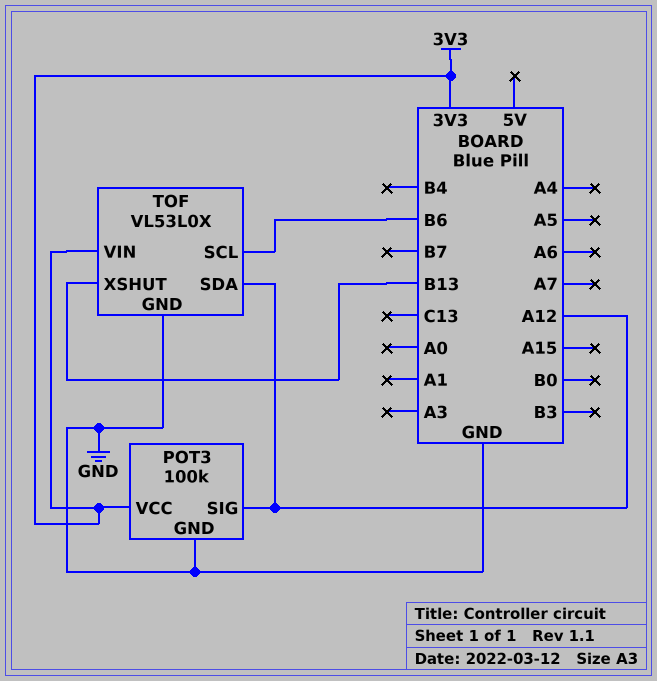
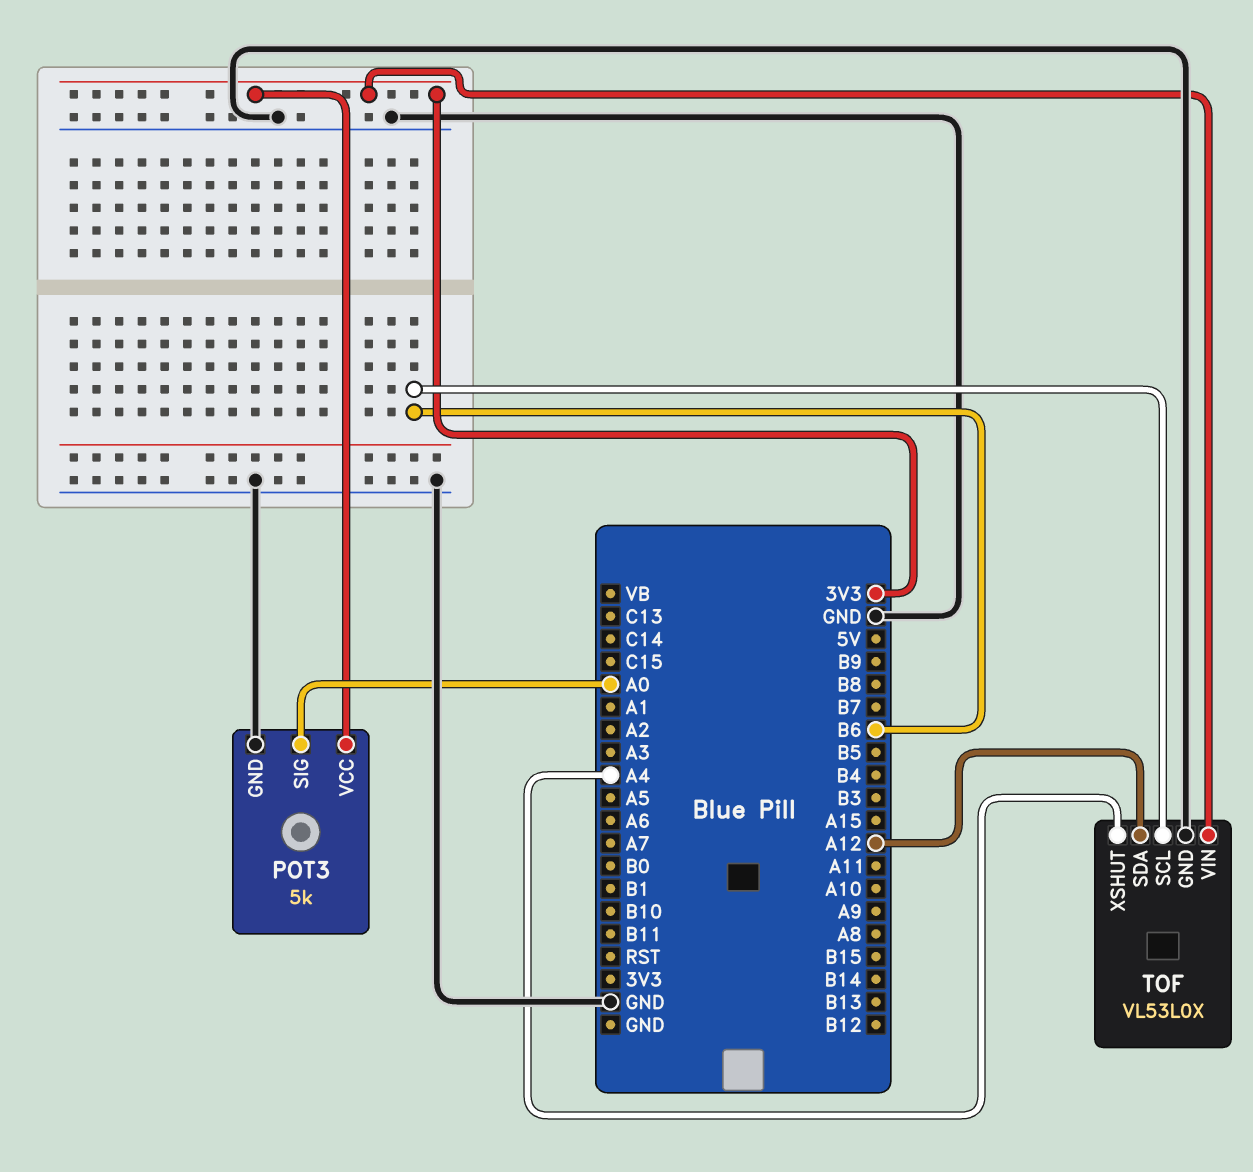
POT3: 100k -> 5k
POT3 pin SIG: A12 -> A0
TOF pin XSHUT: B13 -> A4

